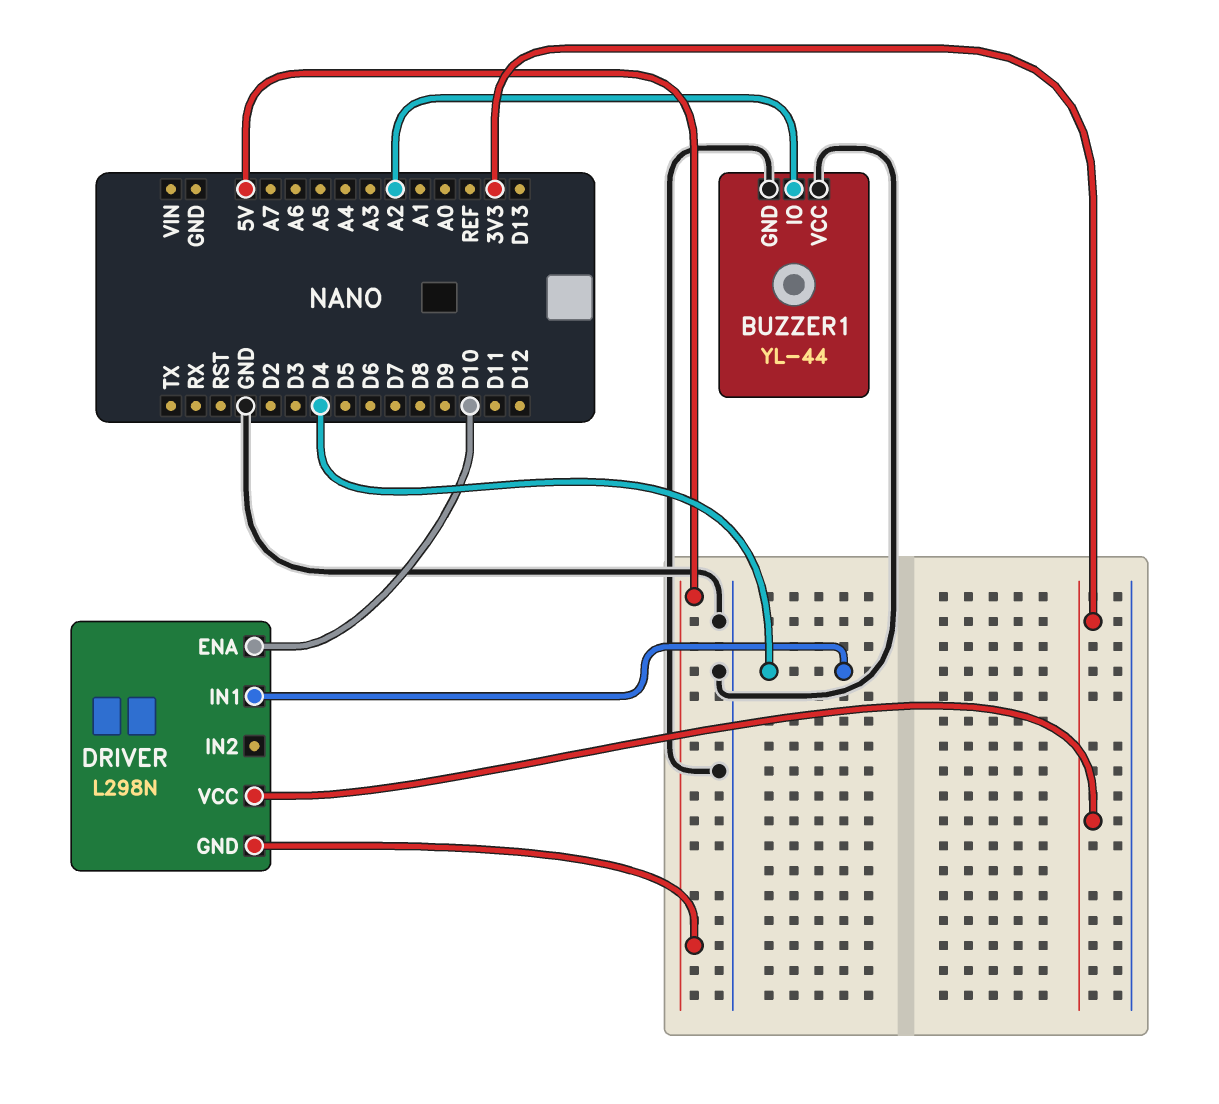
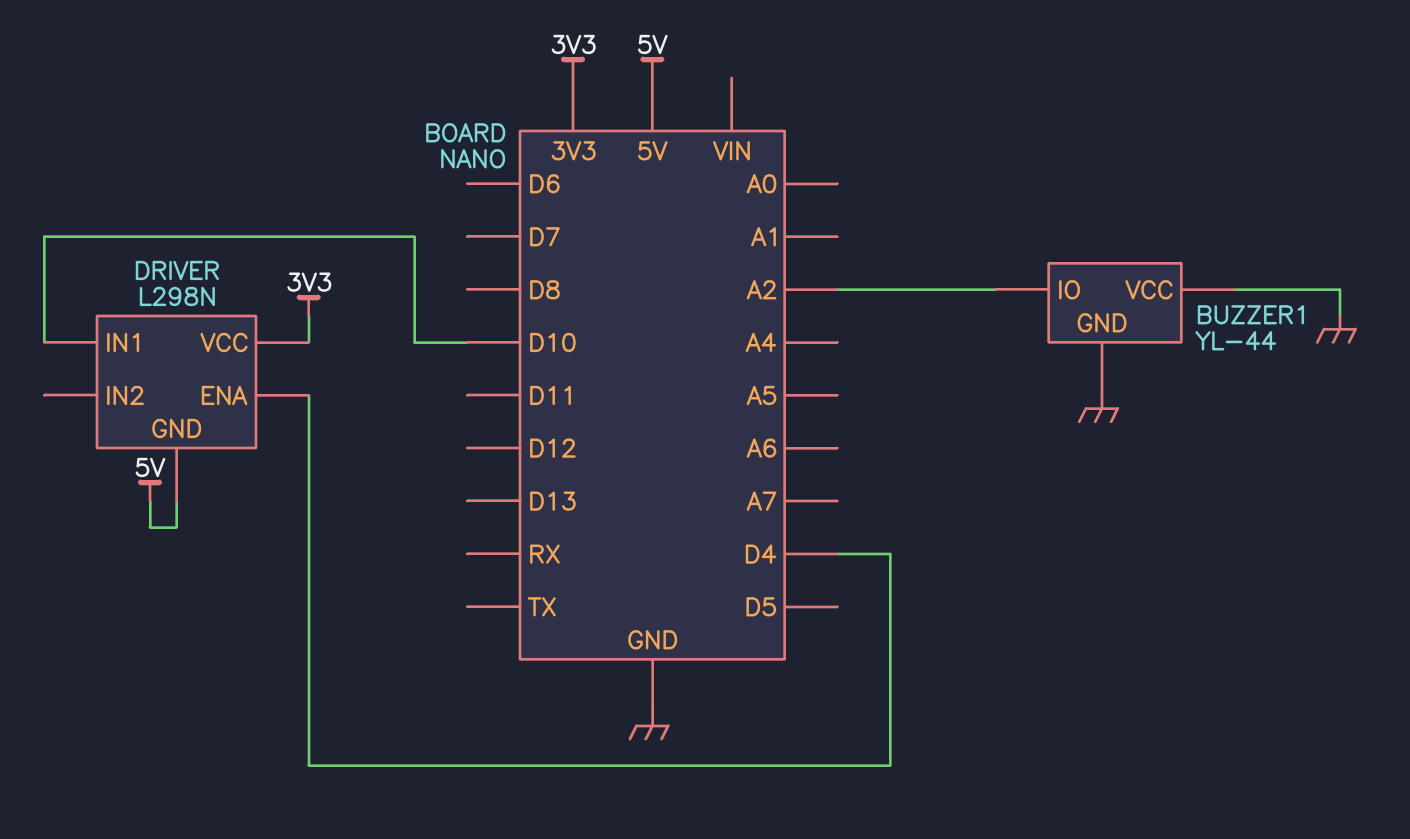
DRIVER pin ENA: D10 -> D4
DRIVER pin IN1: D4 -> D10

